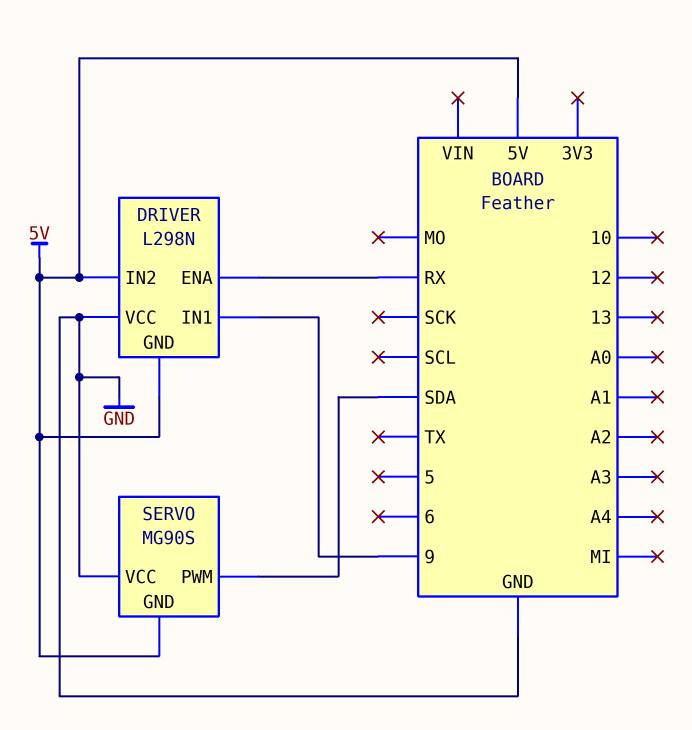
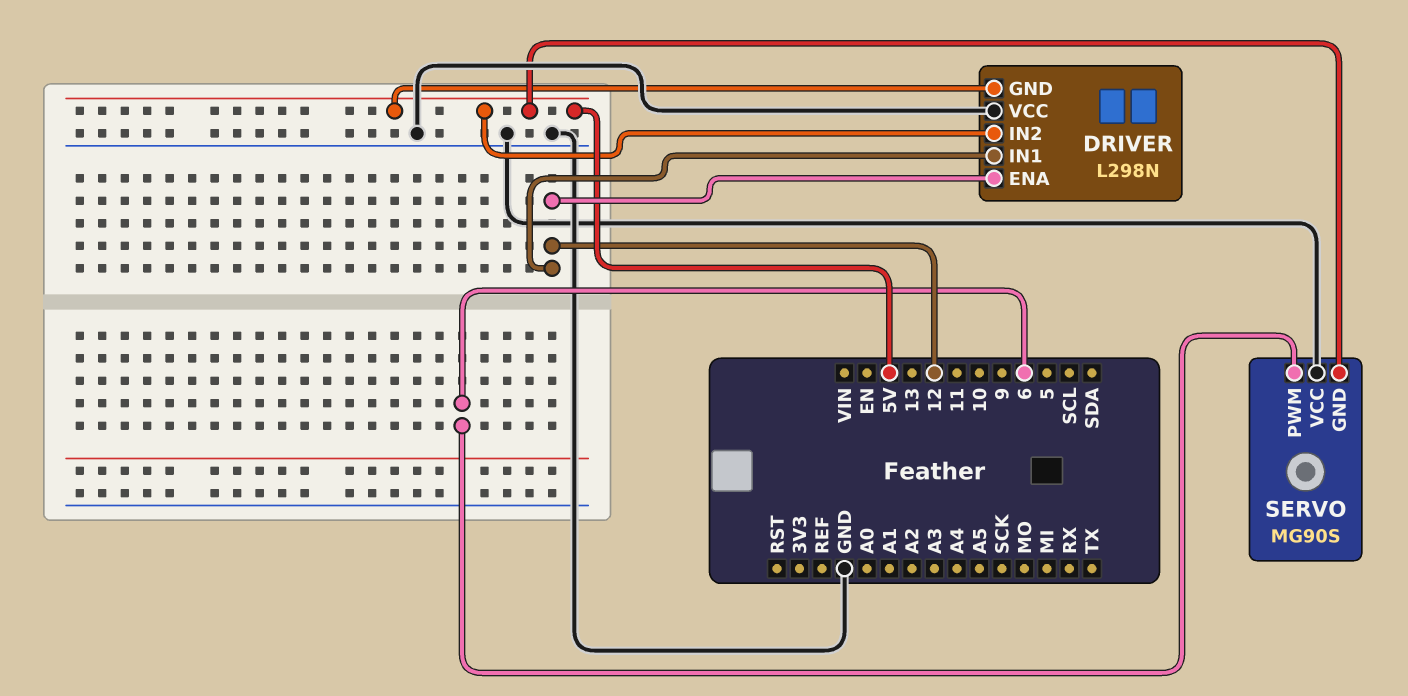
DRIVER pin ENA: RX -> 12
DRIVER pin IN1: 9 -> 12
SERVO pin PWM: SDA -> 6

